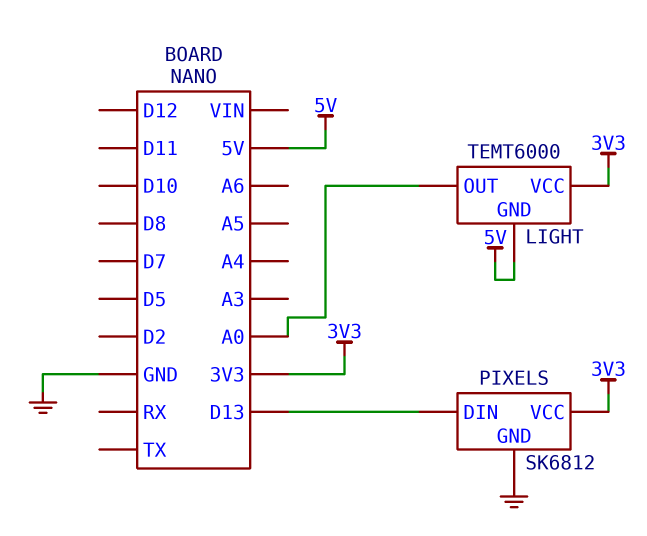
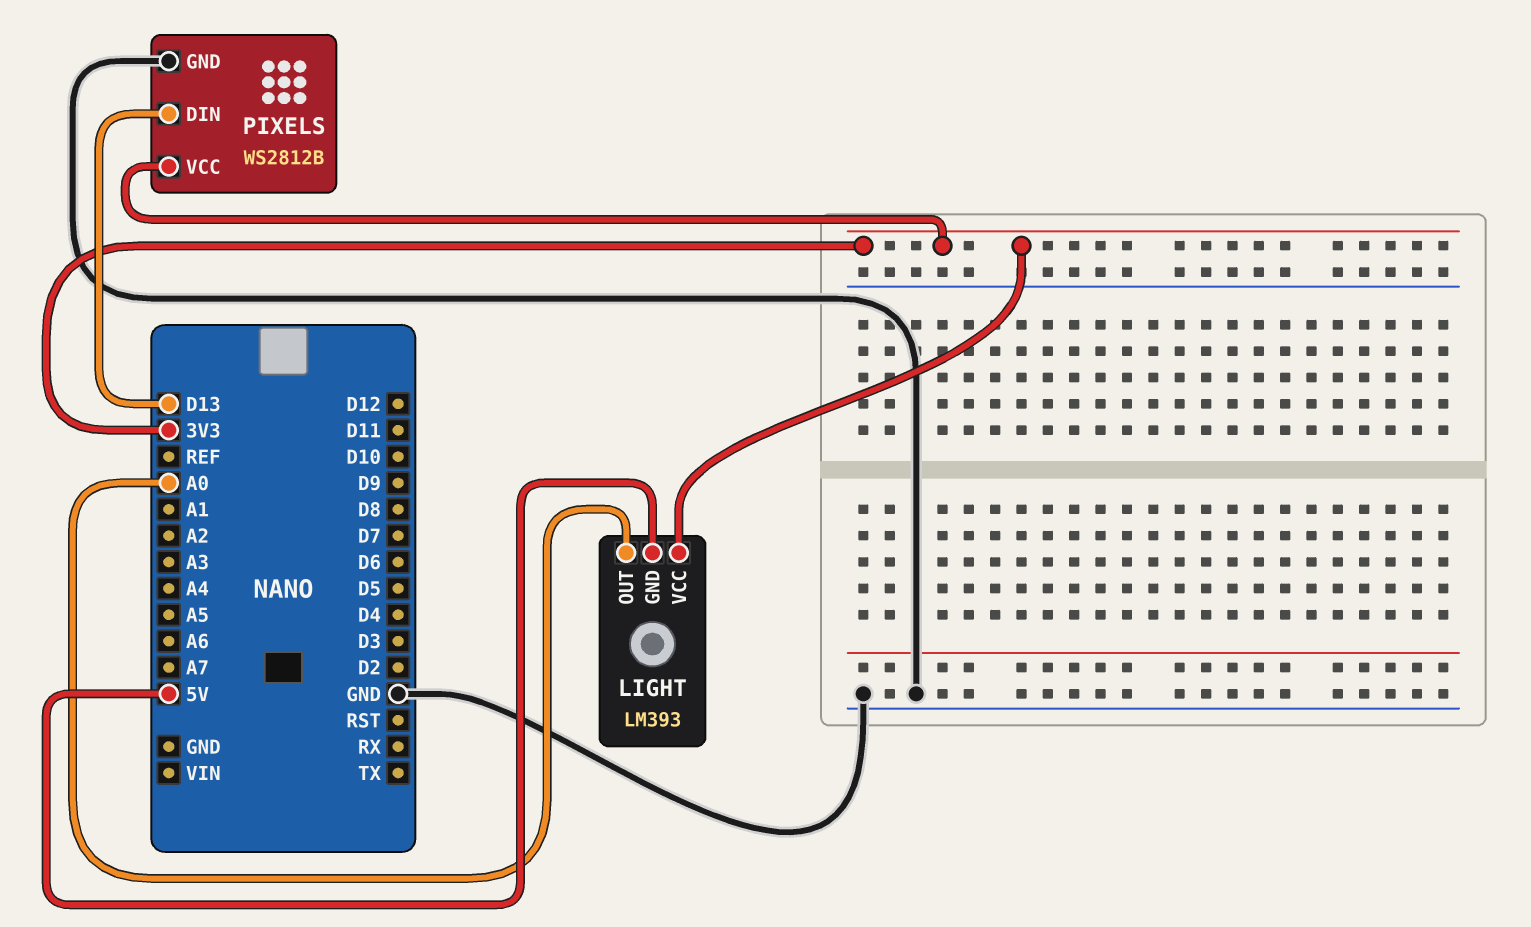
LIGHT: TEMT6000 -> LM393
PIXELS: SK6812 -> WS2812B

